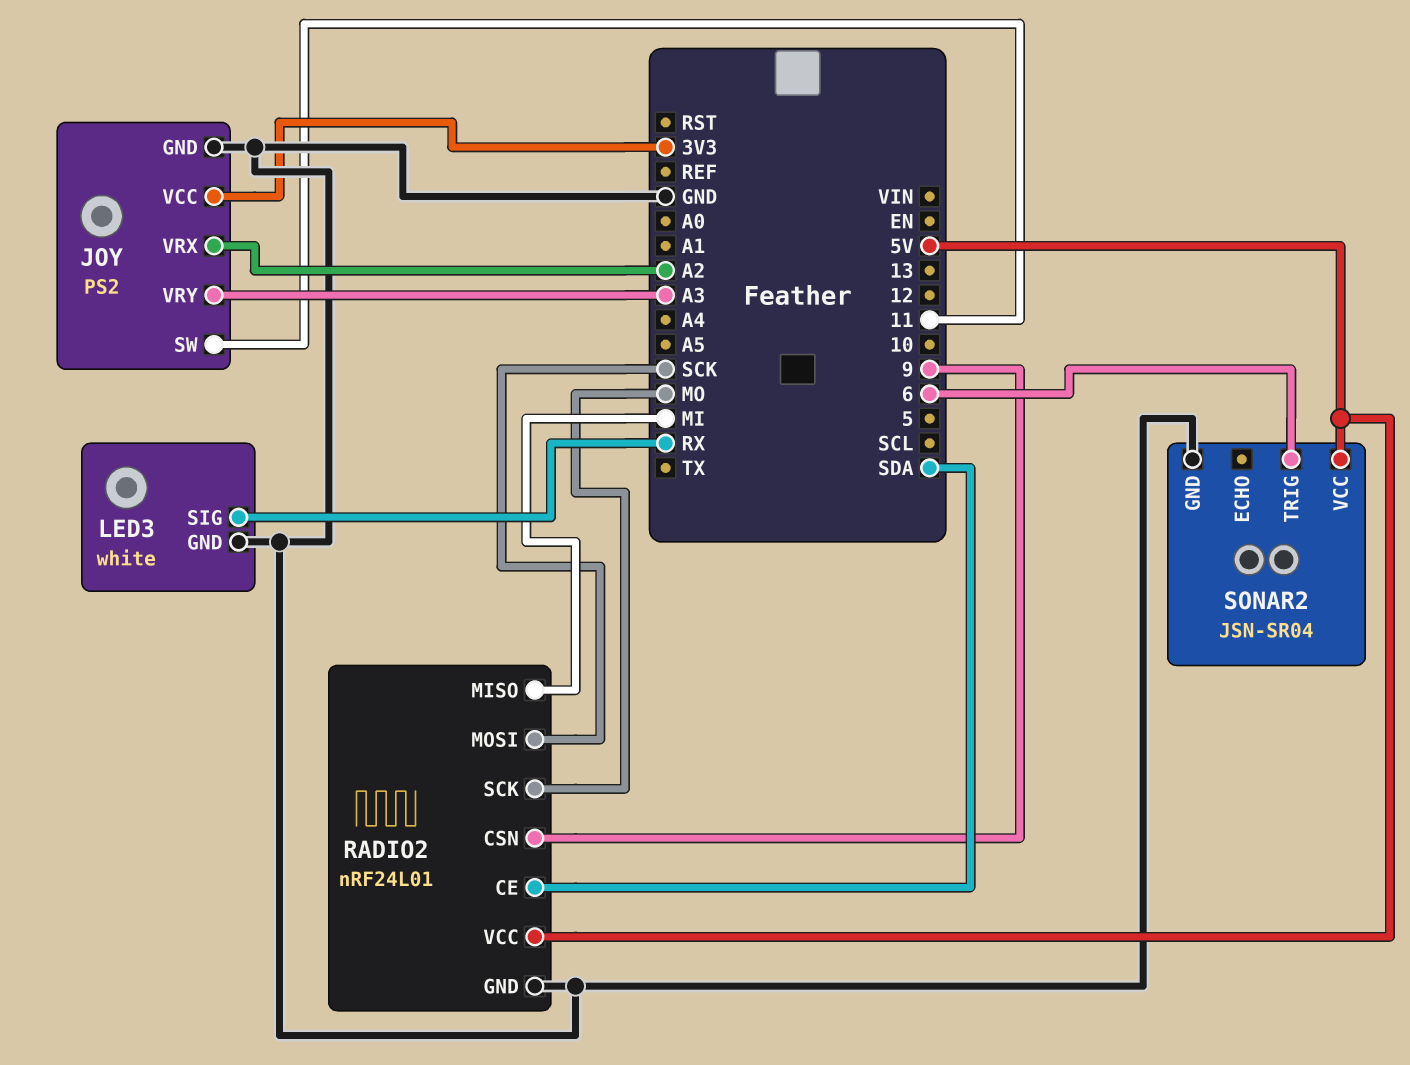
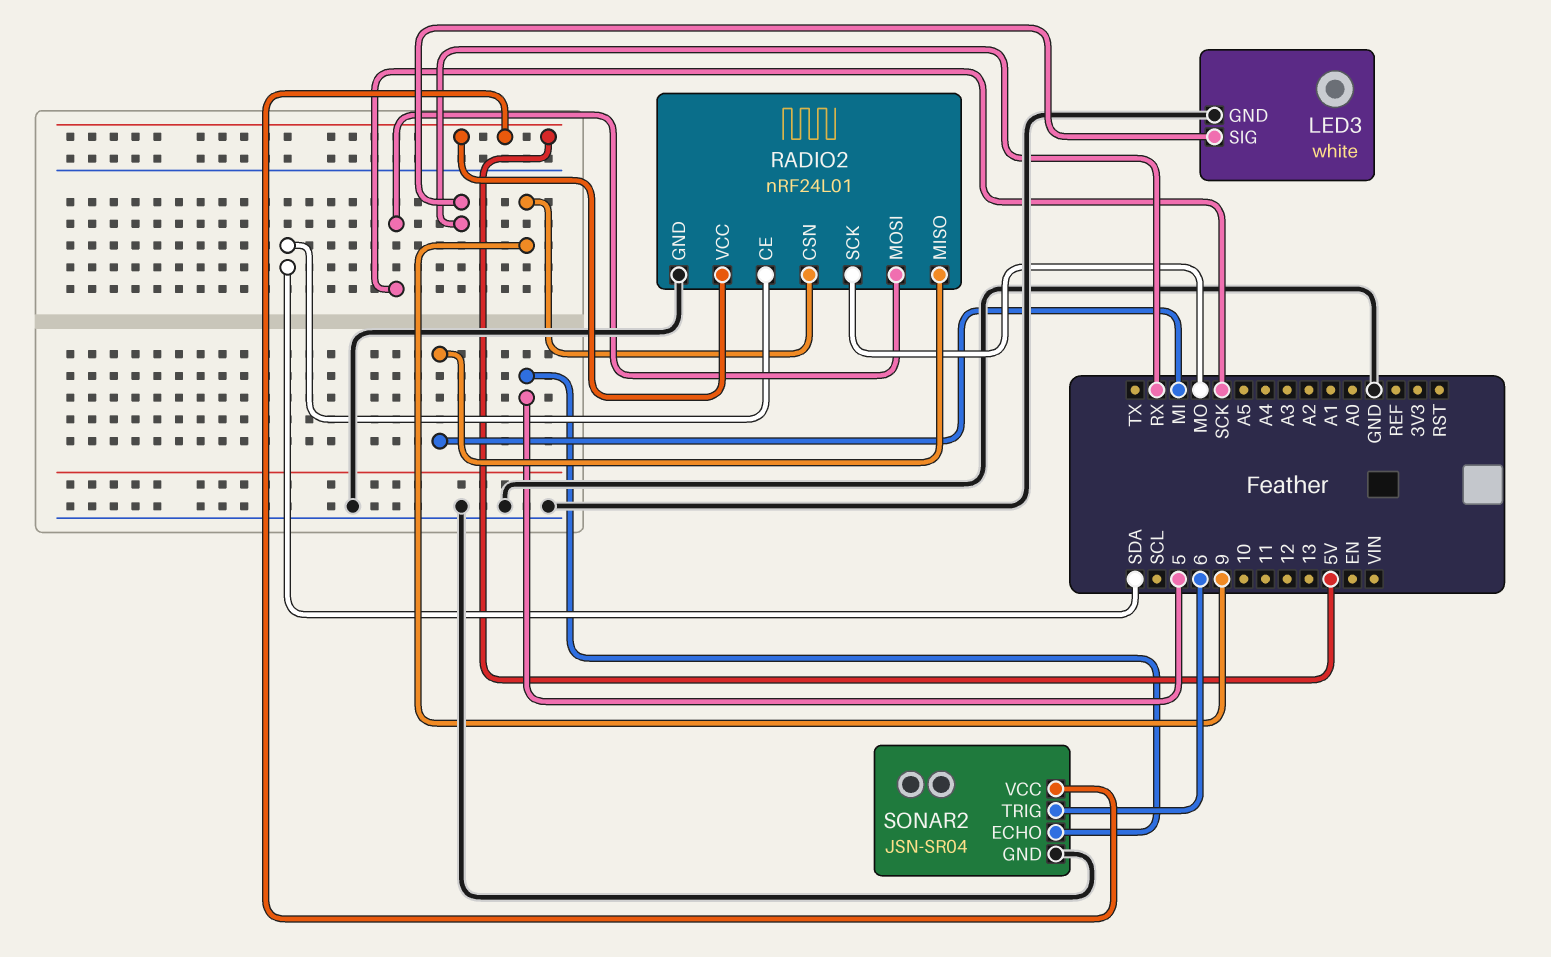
JOY: PS2 -> none
JOY pin GND: GND -> none
JOY pin SW: 11 -> none
JOY pin VCC: 3V3 -> none
JOY pin VRX: A2 -> none
JOY pin VRY: A3 -> none
SONAR2 pin ECHO: none -> 5

